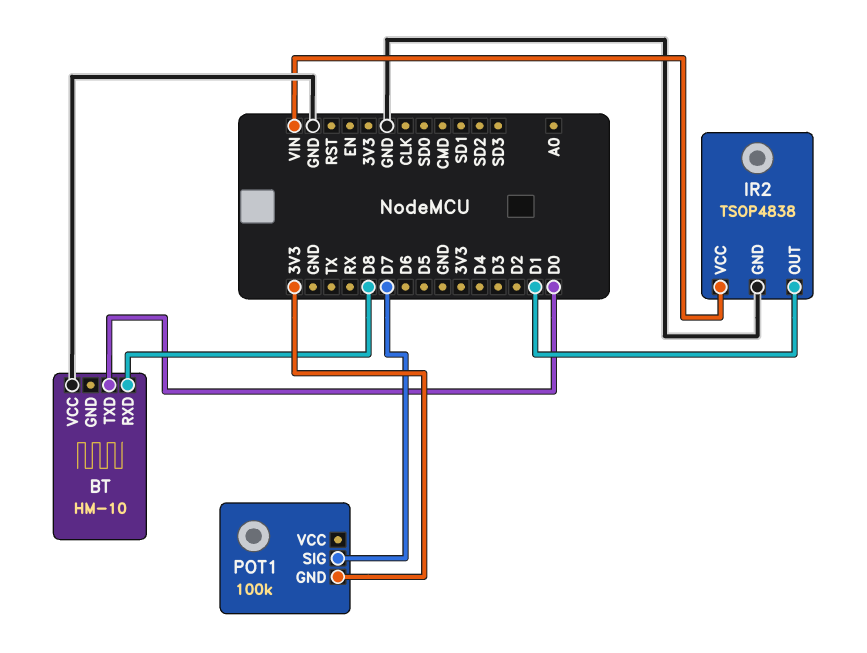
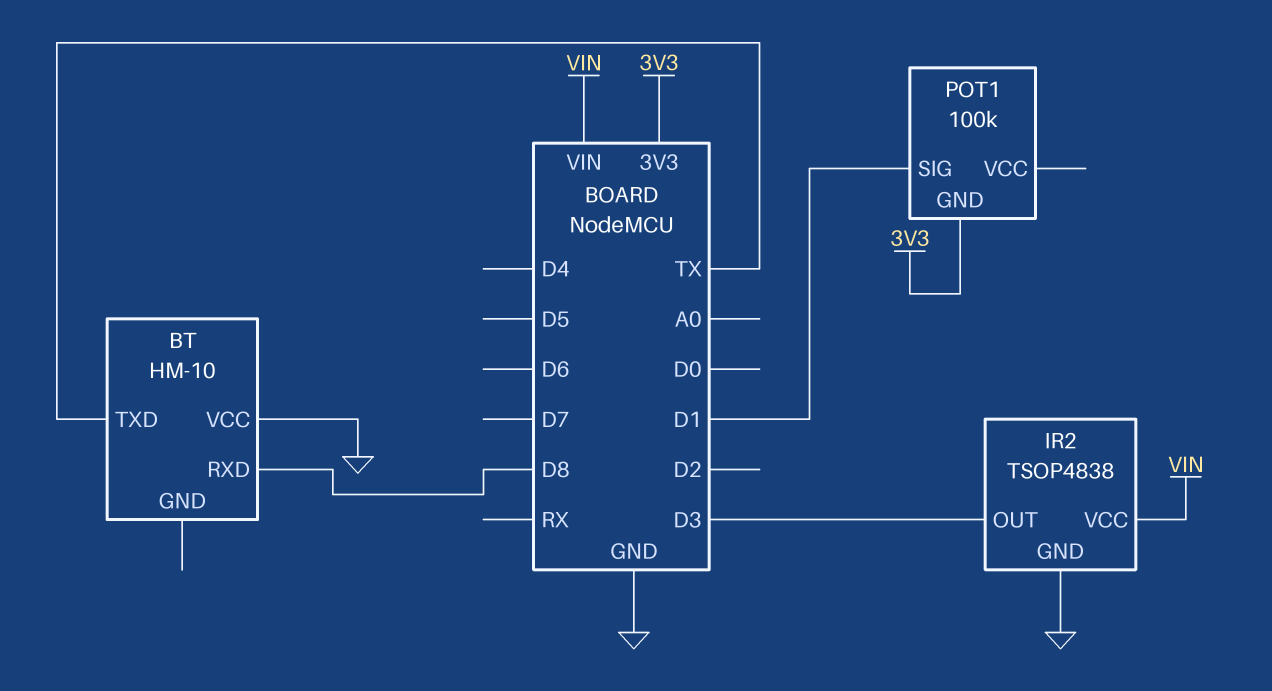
BT pin TXD: D0 -> TX
IR2 pin OUT: D1 -> D3
POT1 pin SIG: D7 -> D1

